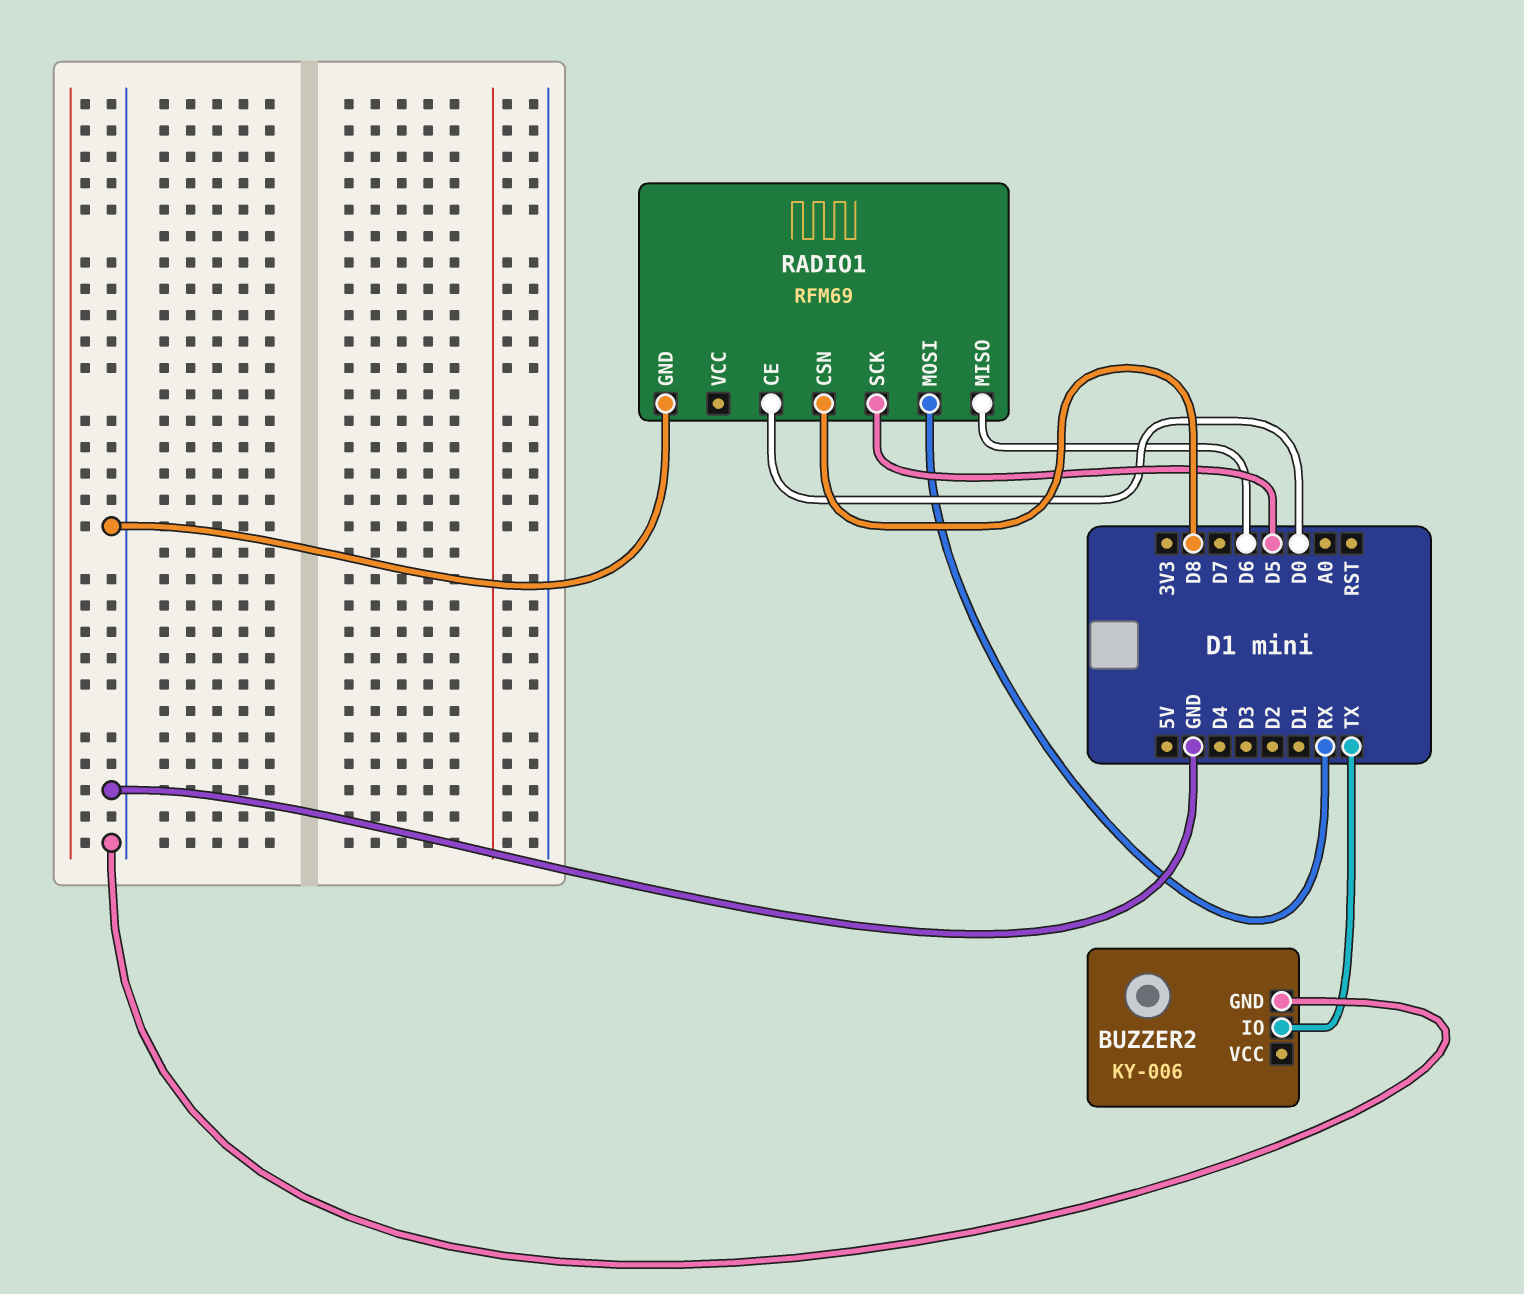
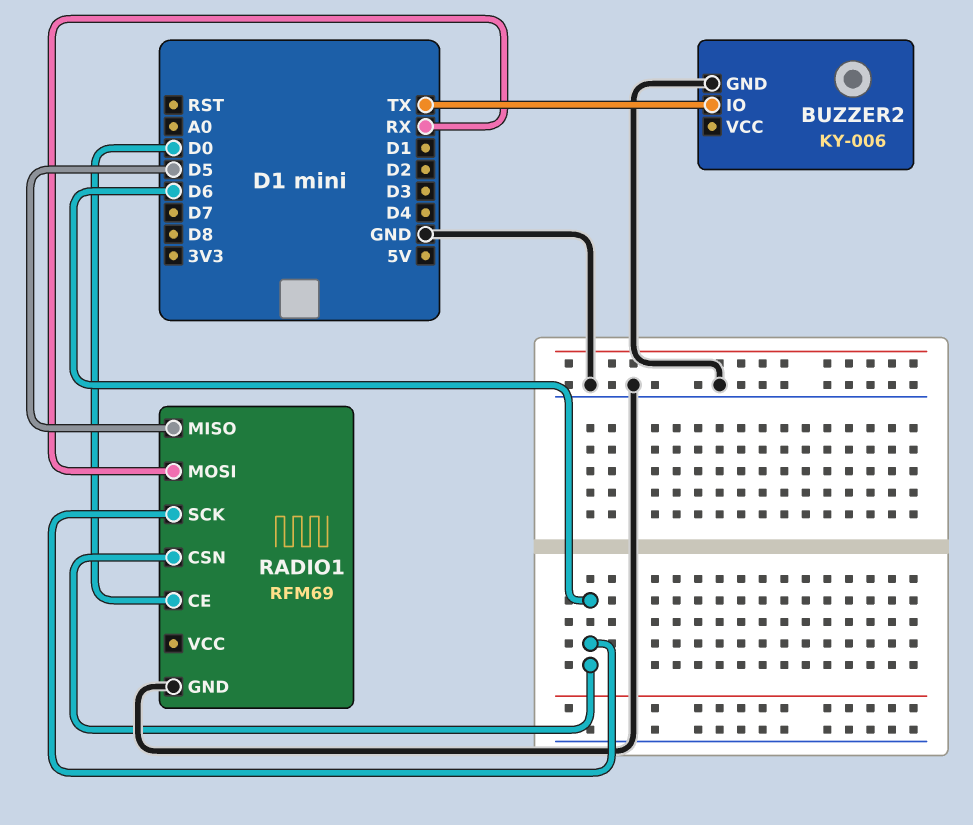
RADIO1 pin CSN: D8 -> D6
RADIO1 pin MISO: D6 -> D5
RADIO1 pin SCK: D5 -> D6

